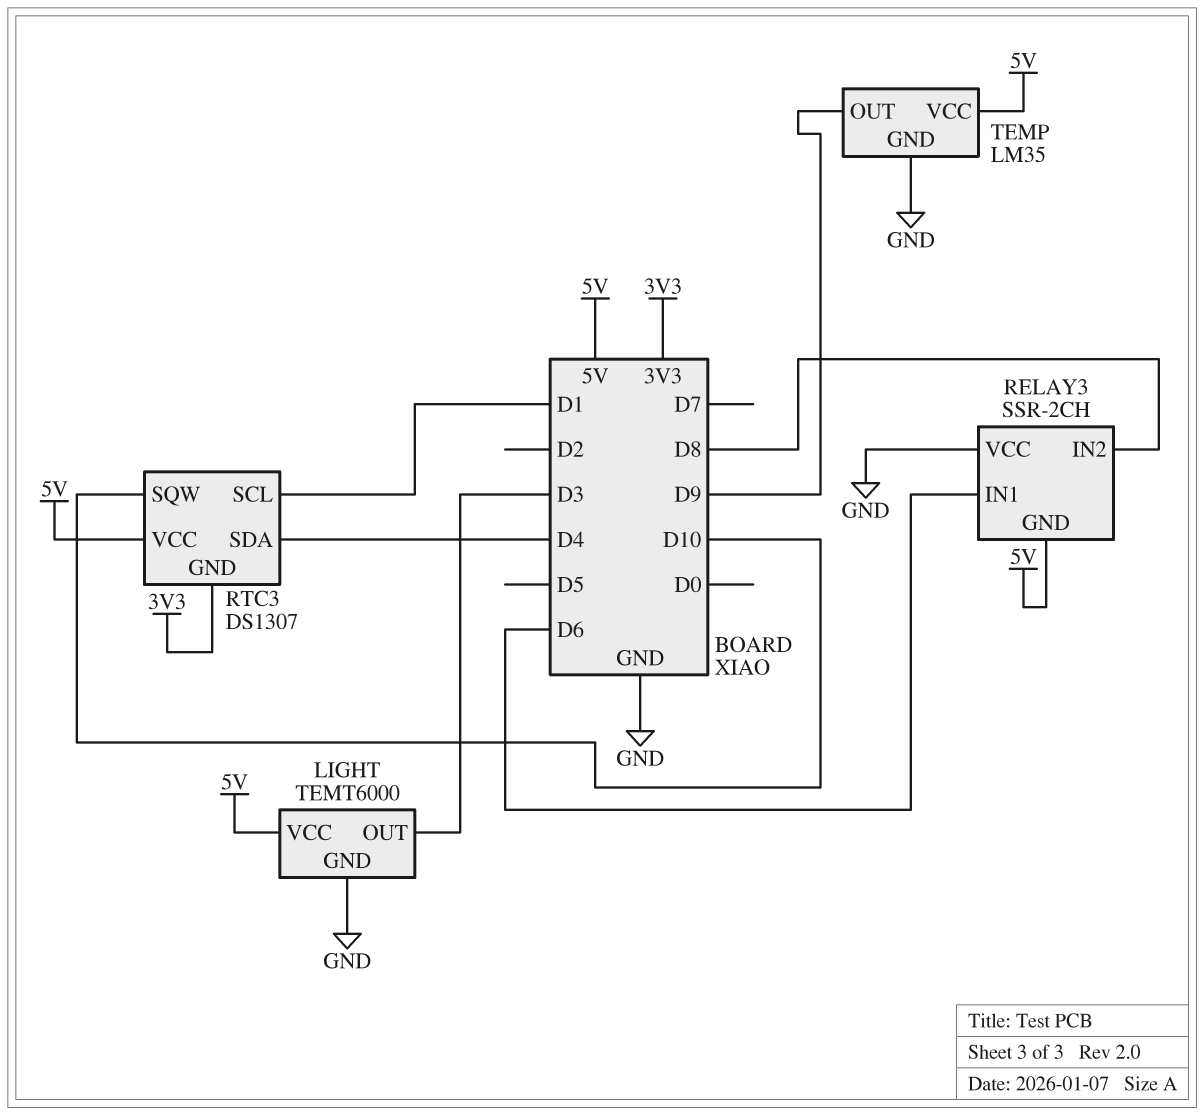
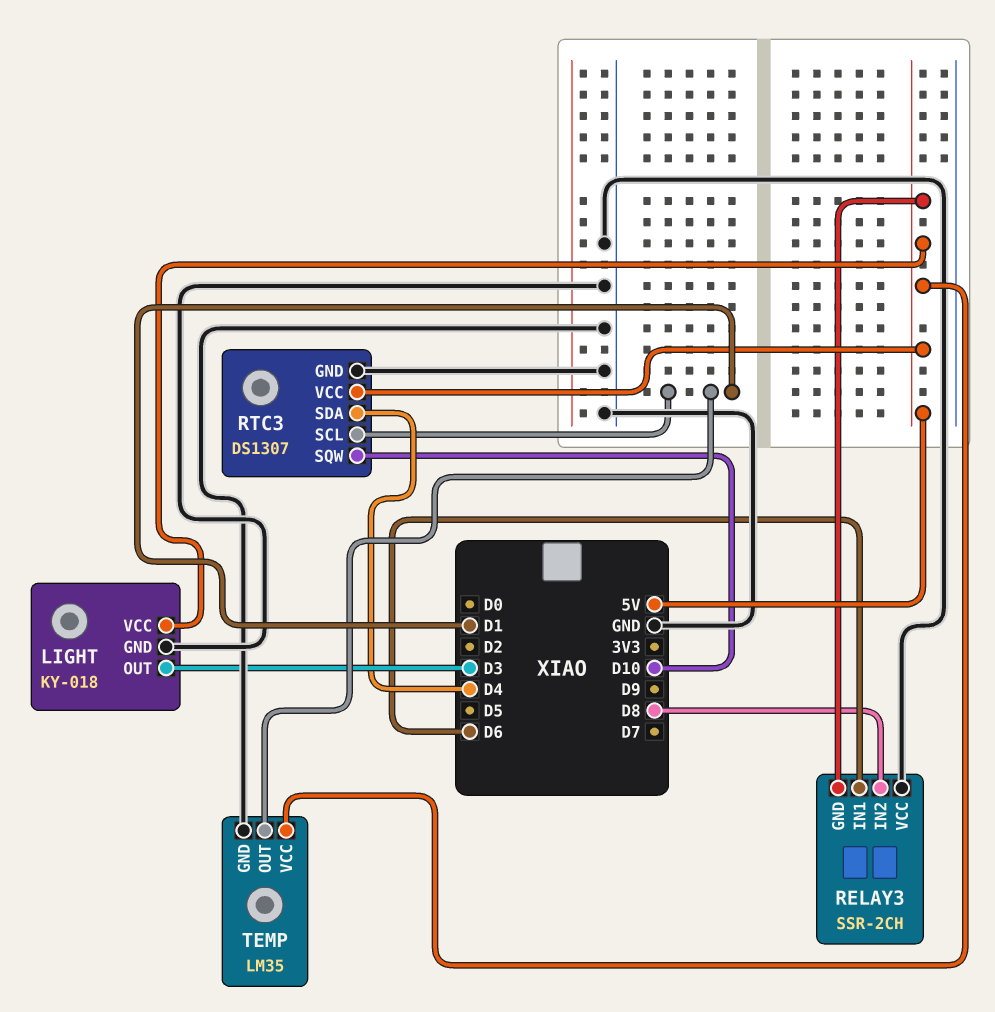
LIGHT: TEMT6000 -> KY-018
RTC3 pin GND: 3V3 -> GND
TEMP pin OUT: D9 -> D1

